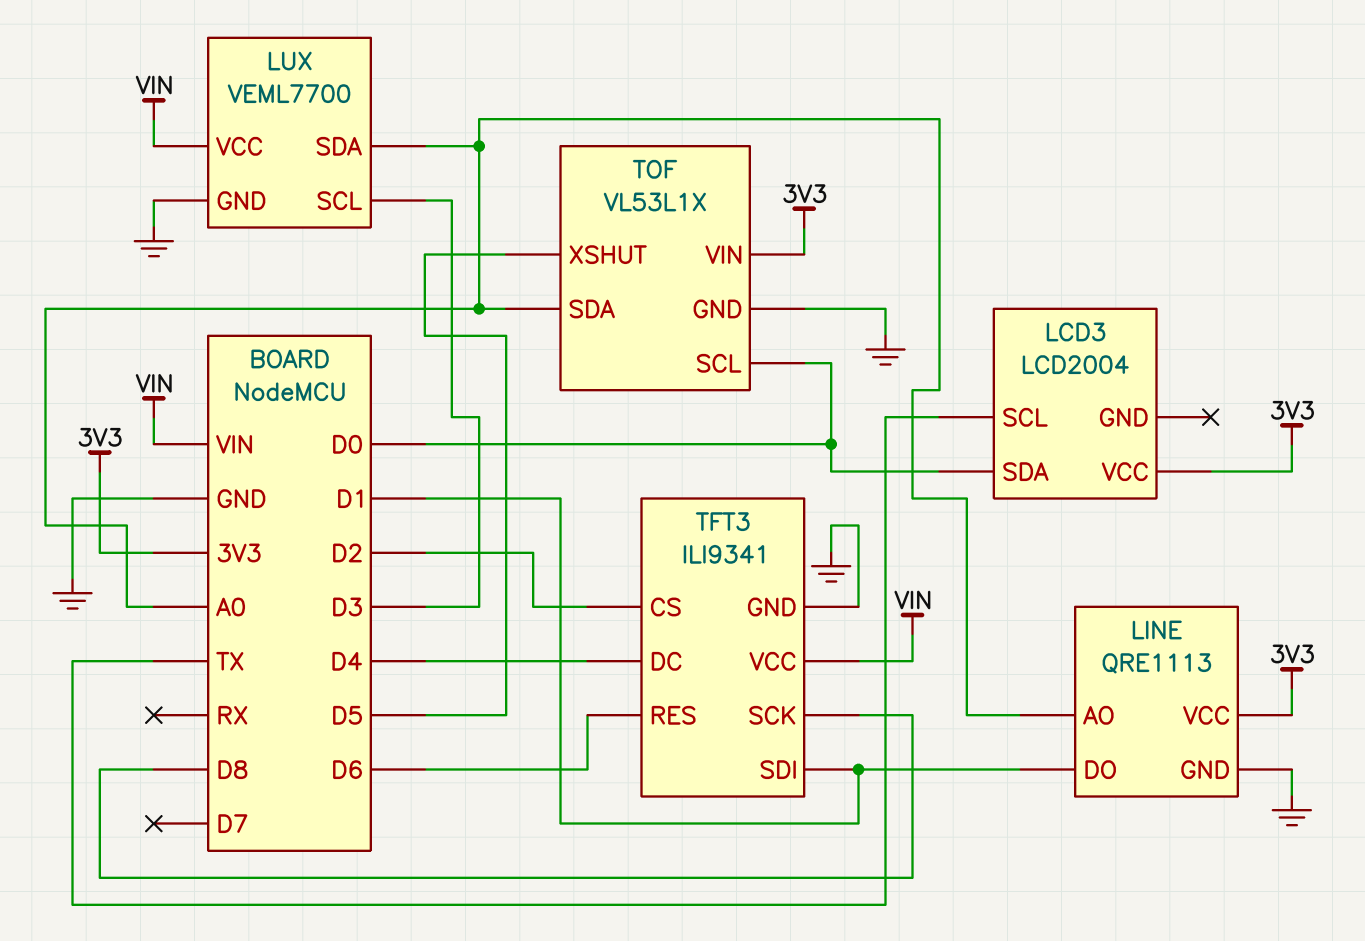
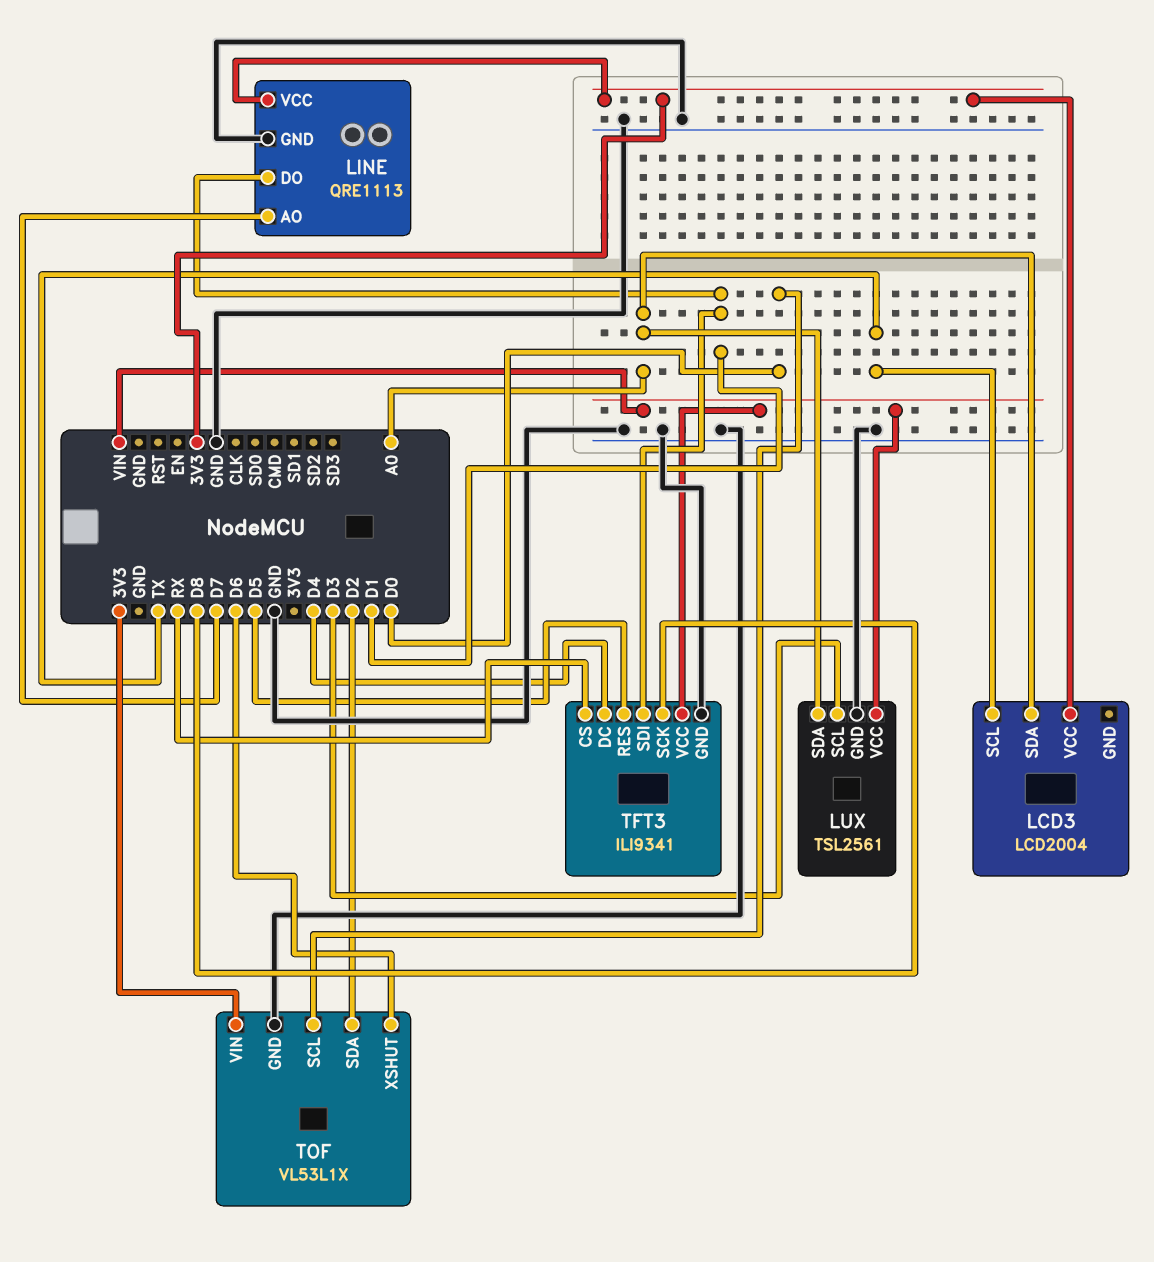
LCD3 pin SDA: D0 -> A0
LINE pin AO: A0 -> D7
LUX: VEML7700 -> TSL2561
TFT3 pin CS: D2 -> RX
TFT3 pin RES: D6 -> D5
TOF pin SDA: A0 -> D2
TOF pin XSHUT: D5 -> D6

